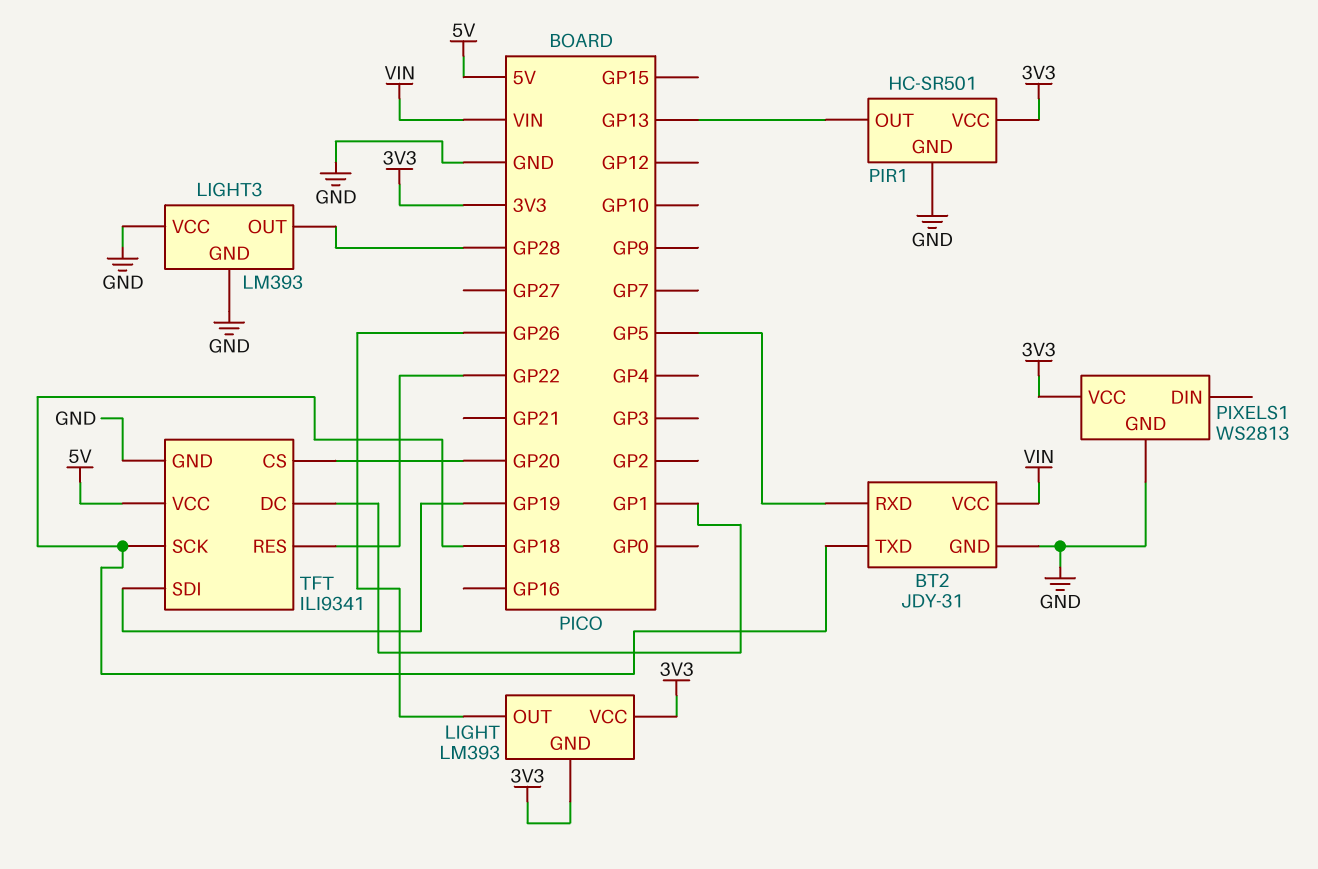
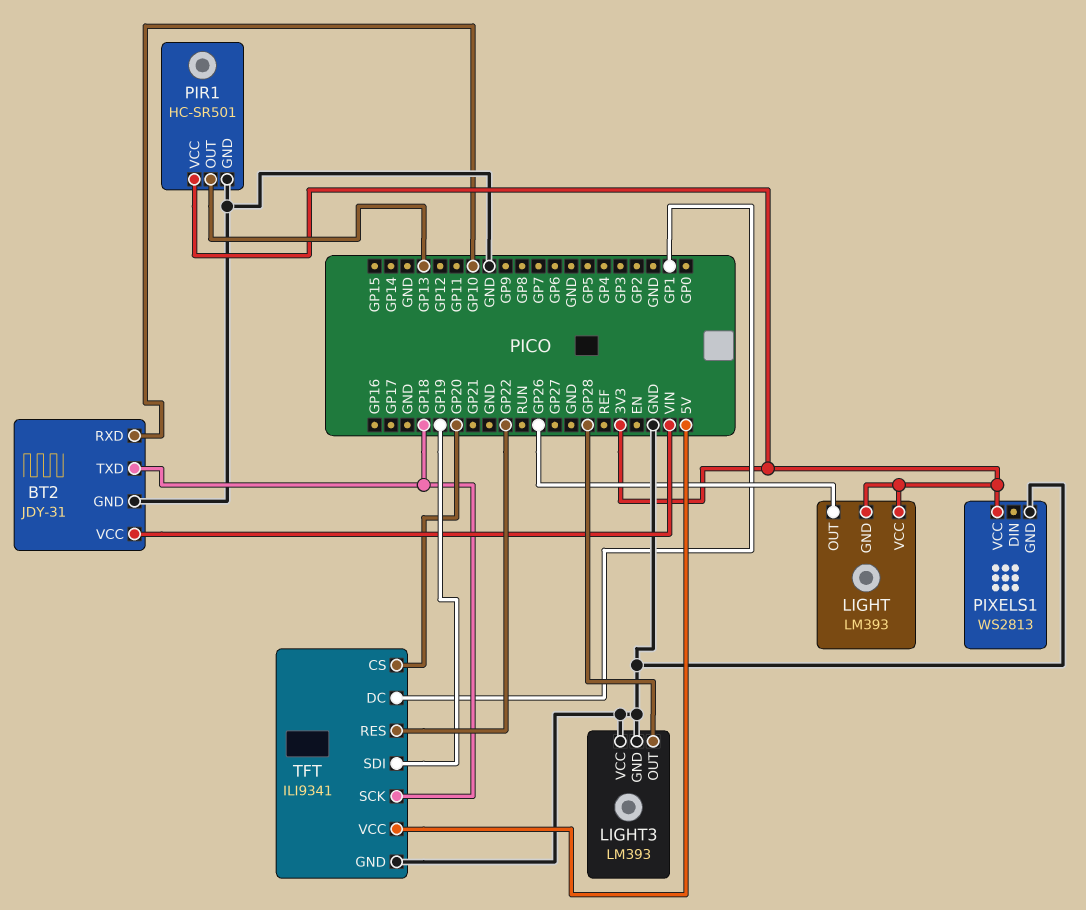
BT2 pin RXD: GP5 -> GP10

